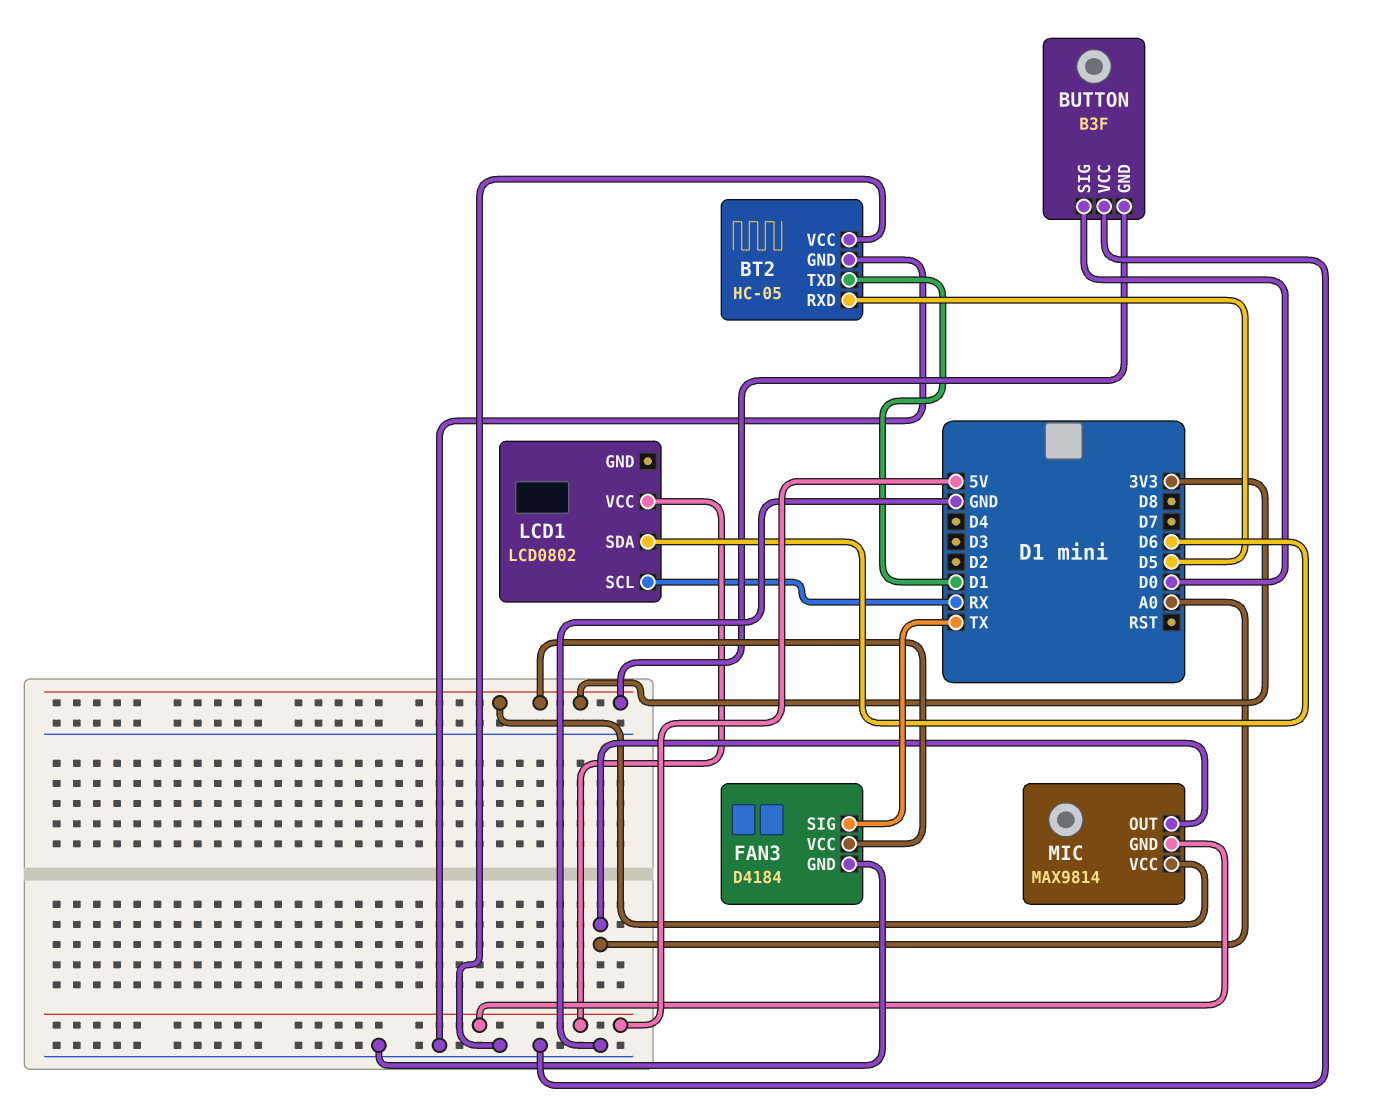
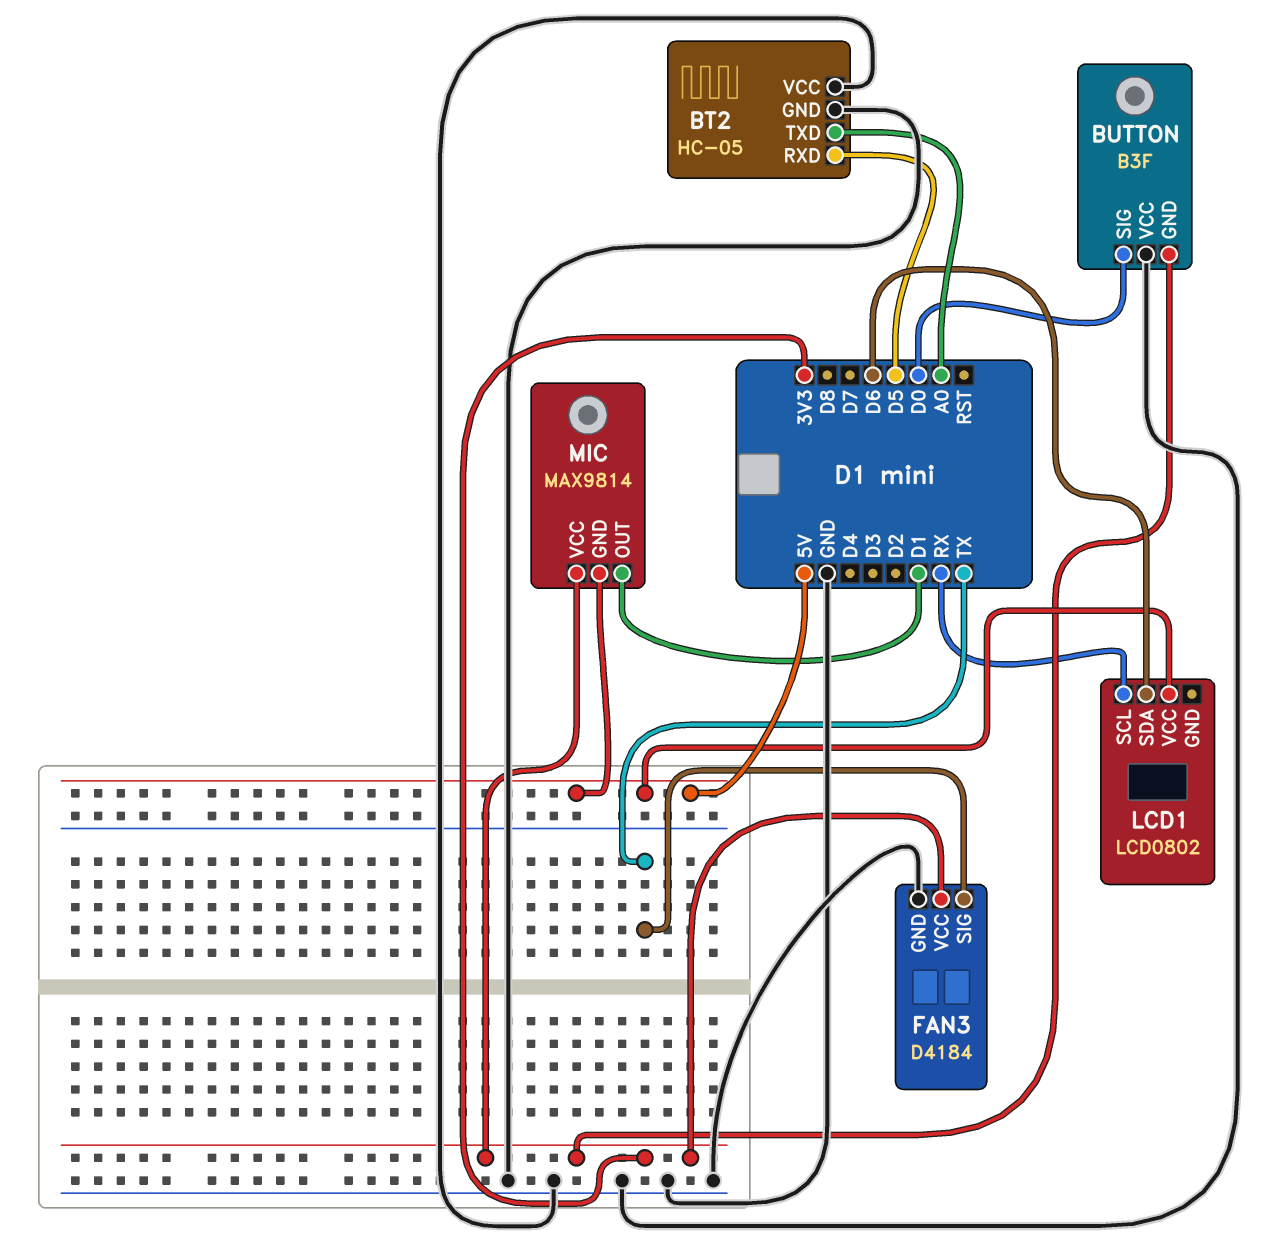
BT2 pin TXD: D1 -> A0
MIC pin OUT: A0 -> D1

